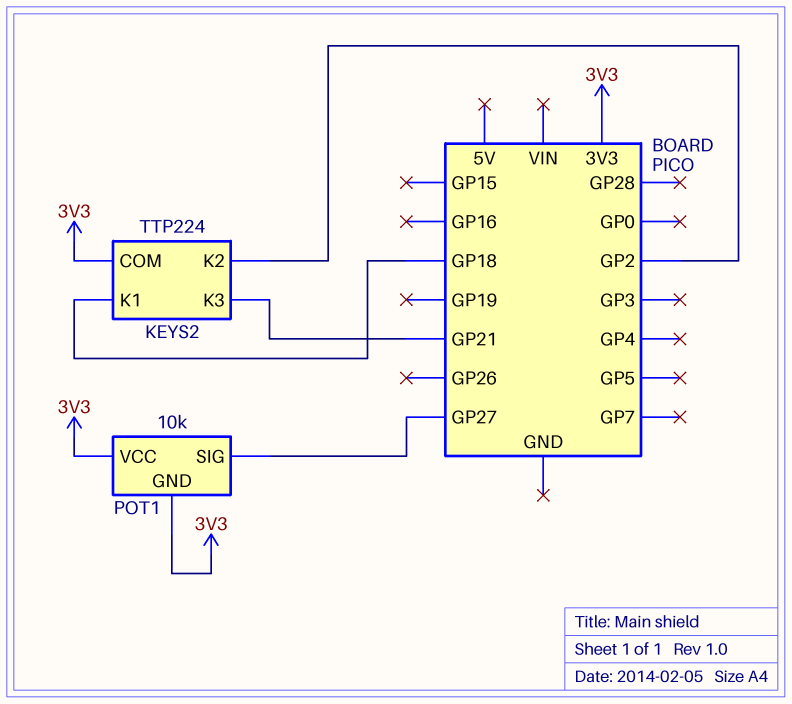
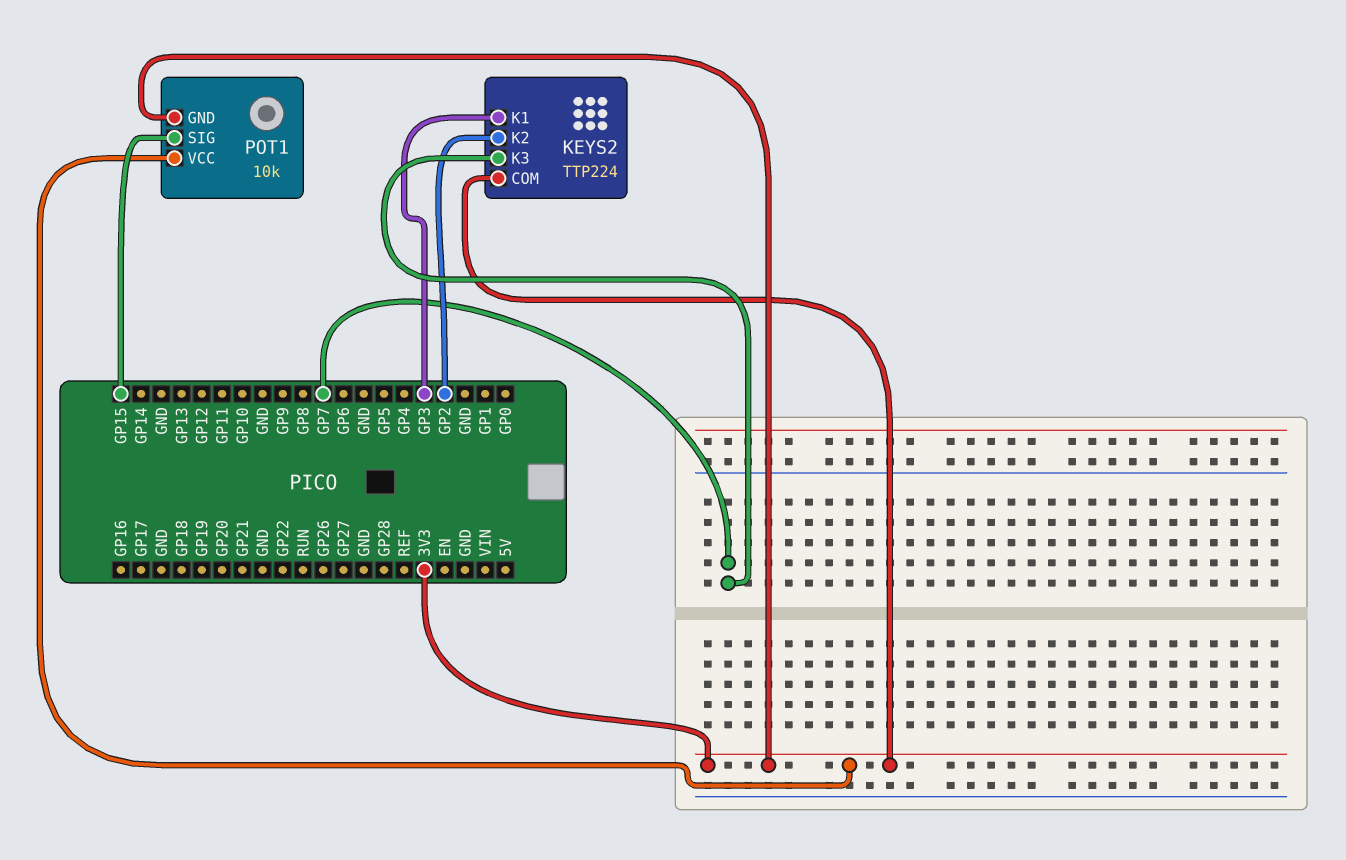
KEYS2 pin K1: GP18 -> GP3
KEYS2 pin K3: GP21 -> GP7
POT1 pin SIG: GP27 -> GP15

